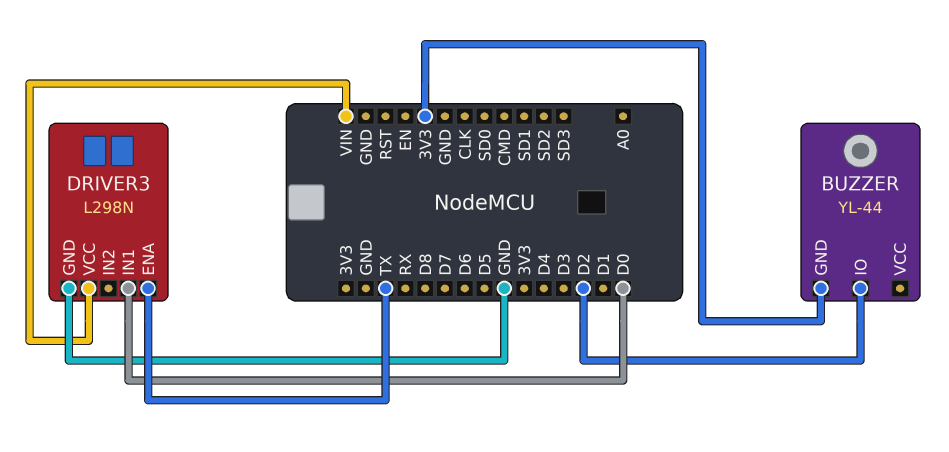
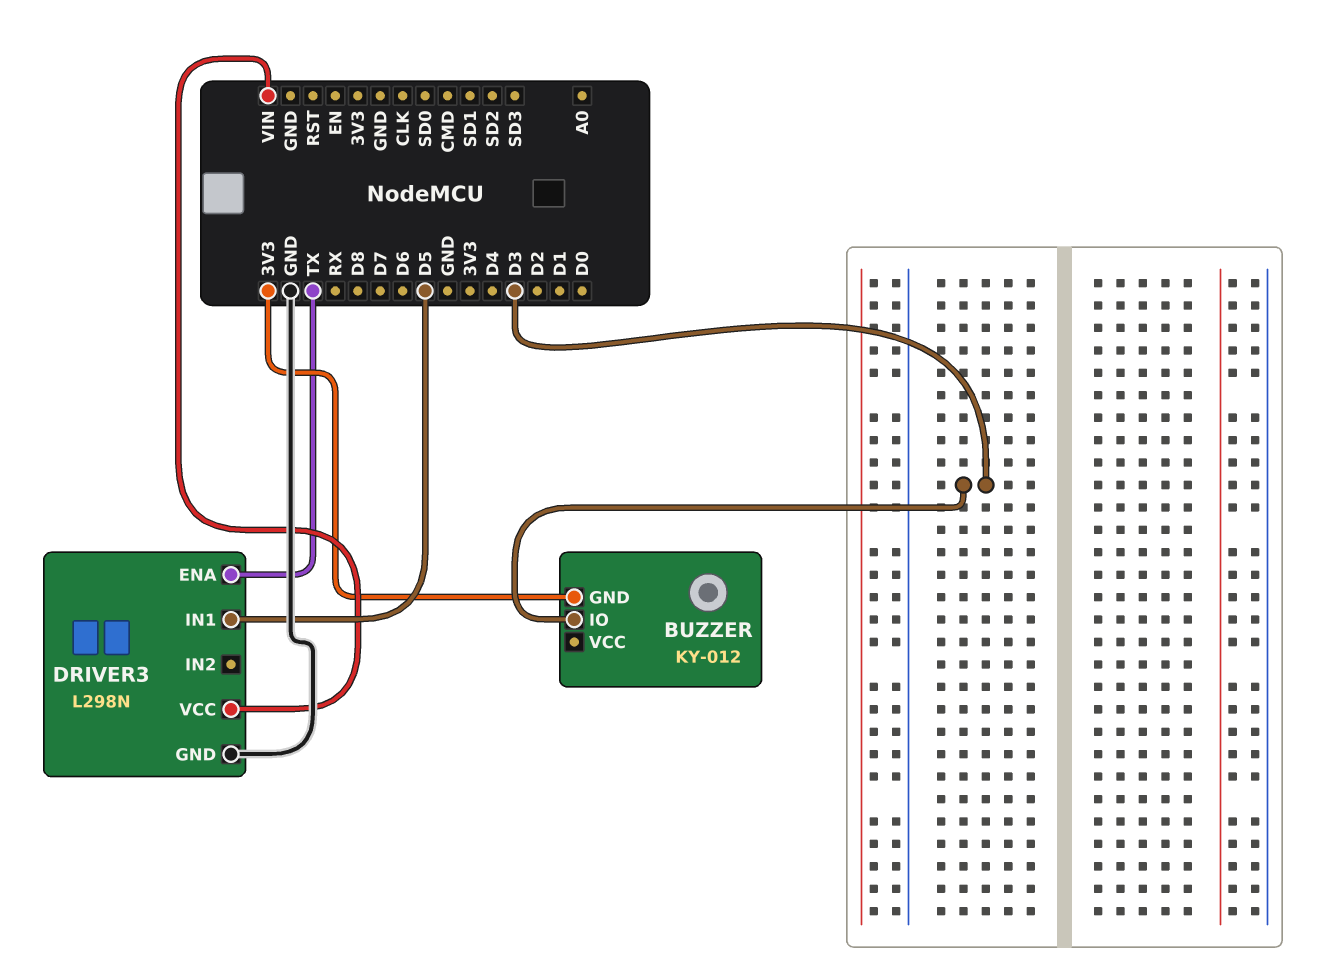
BUZZER: YL-44 -> KY-012
BUZZER pin IO: D2 -> D3
DRIVER3 pin IN1: D0 -> D5

